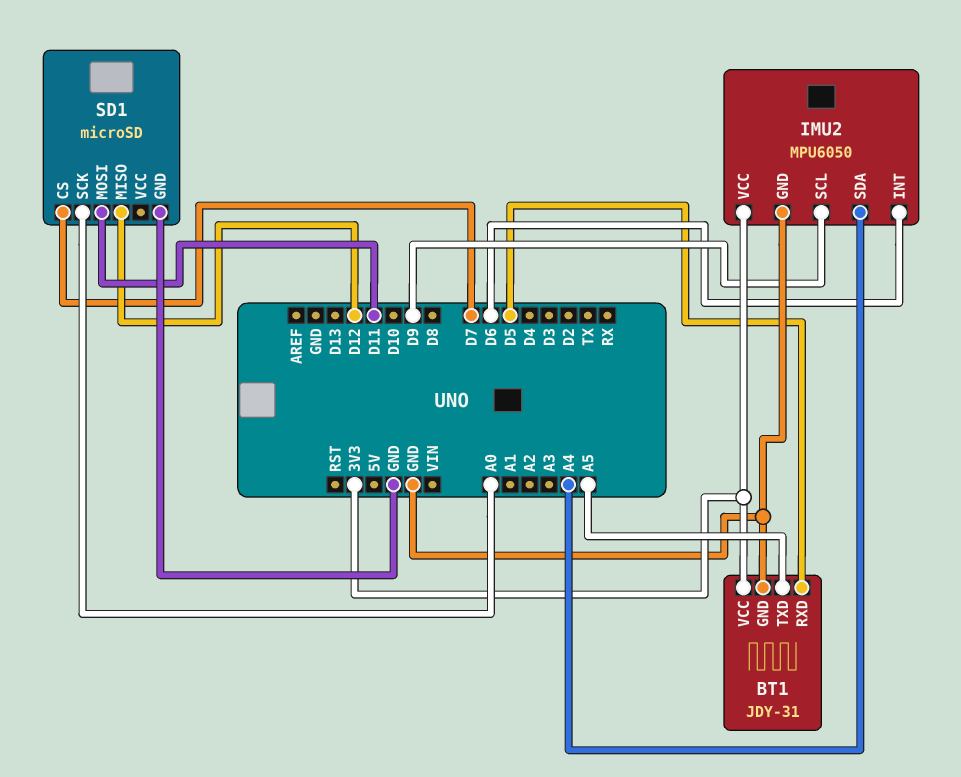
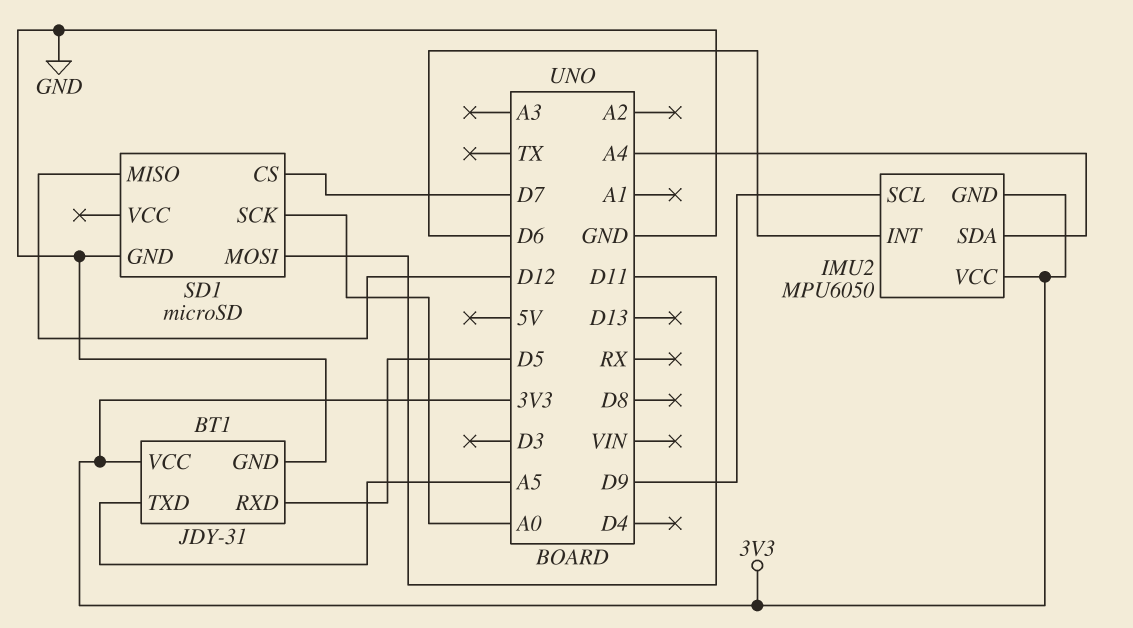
IMU2 pin GND: GND -> 3V3

